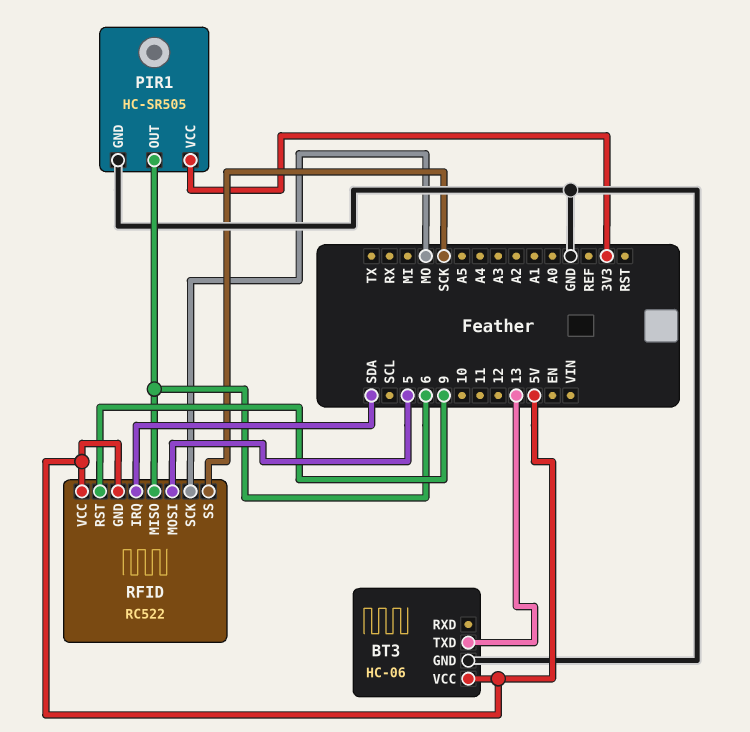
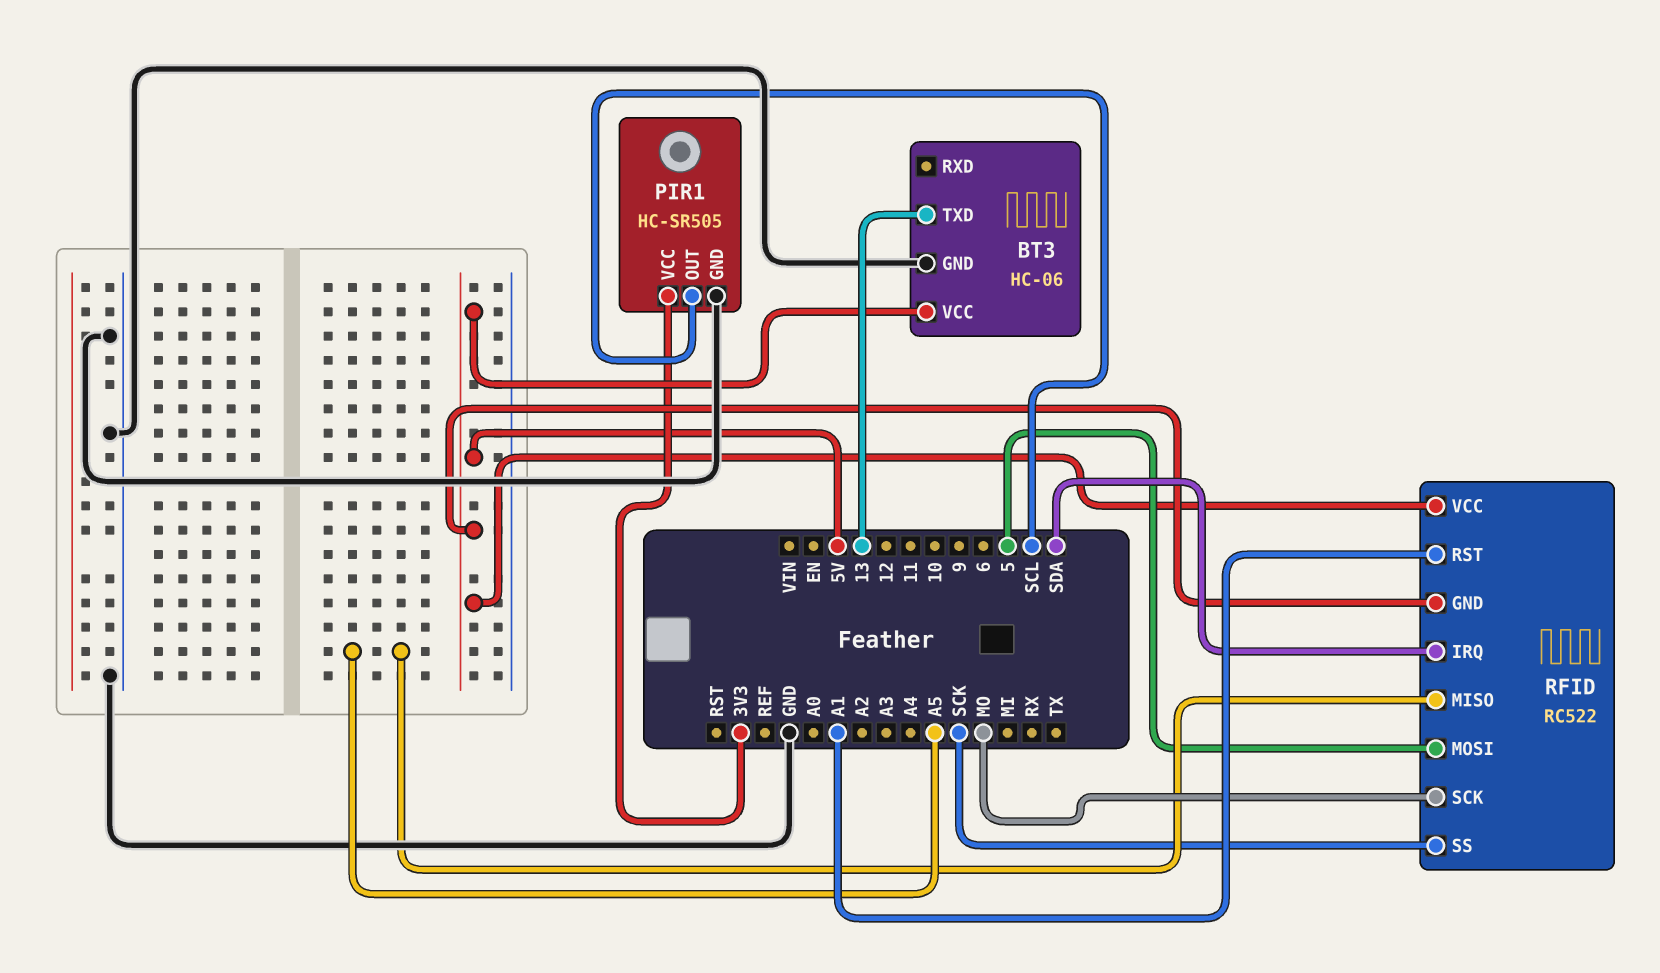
PIR1 pin OUT: 6 -> SCL
RFID pin MISO: 6 -> A5
RFID pin RST: 9 -> A1

